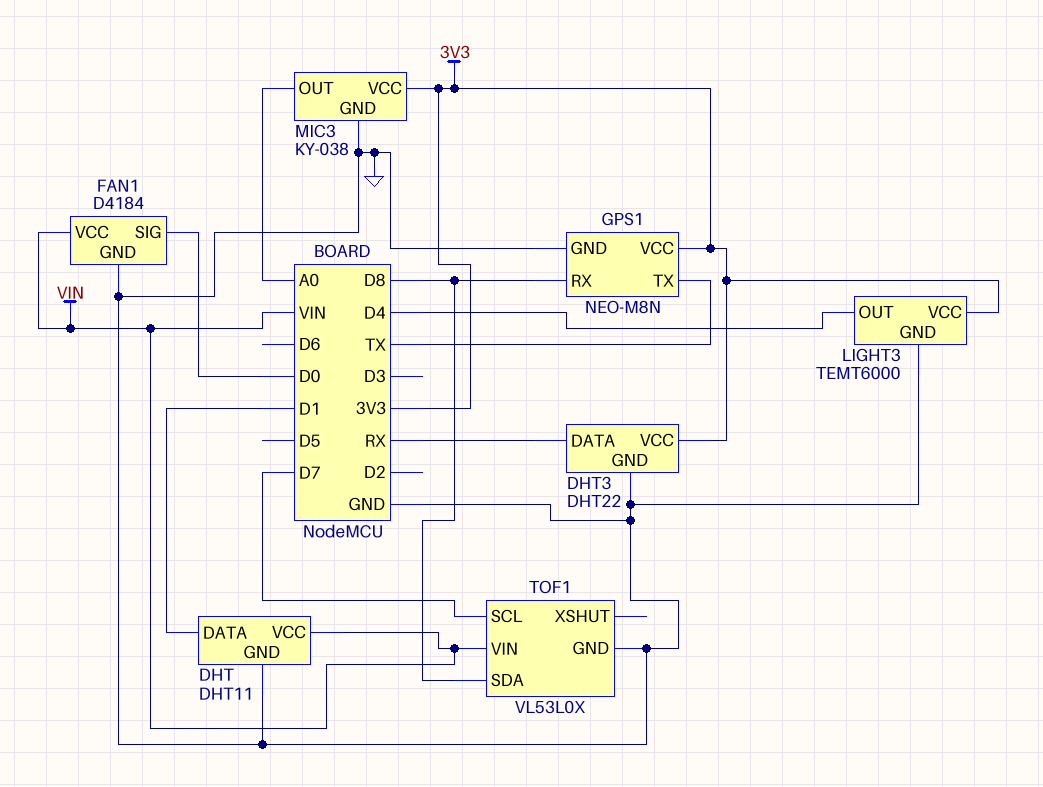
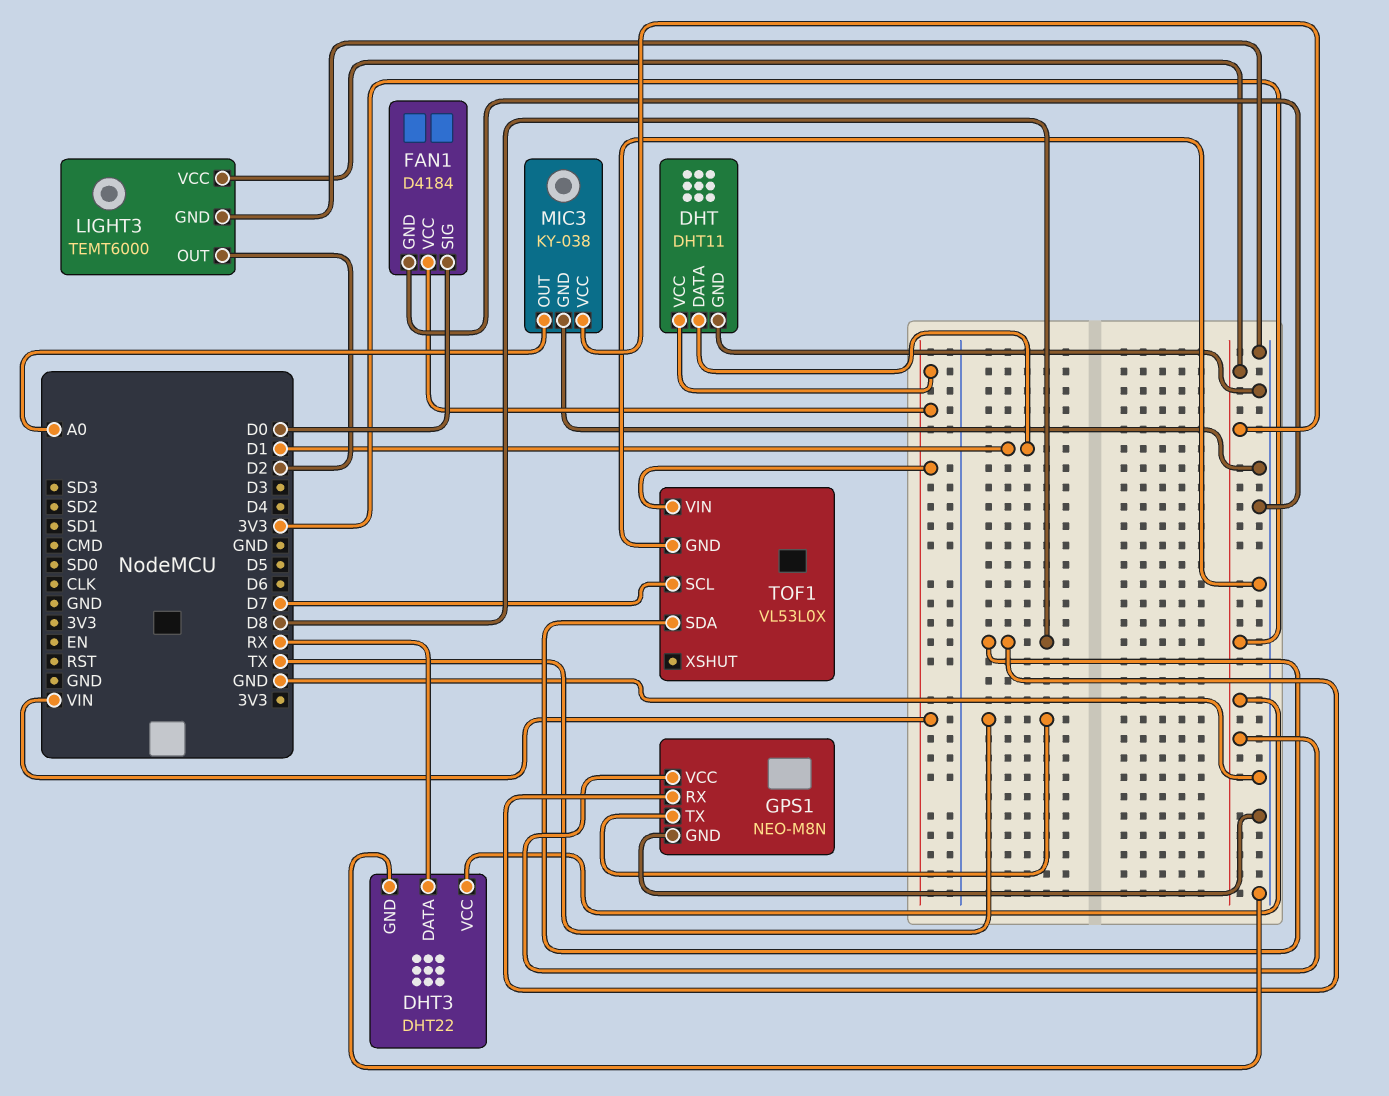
LIGHT3 pin OUT: D4 -> D2

